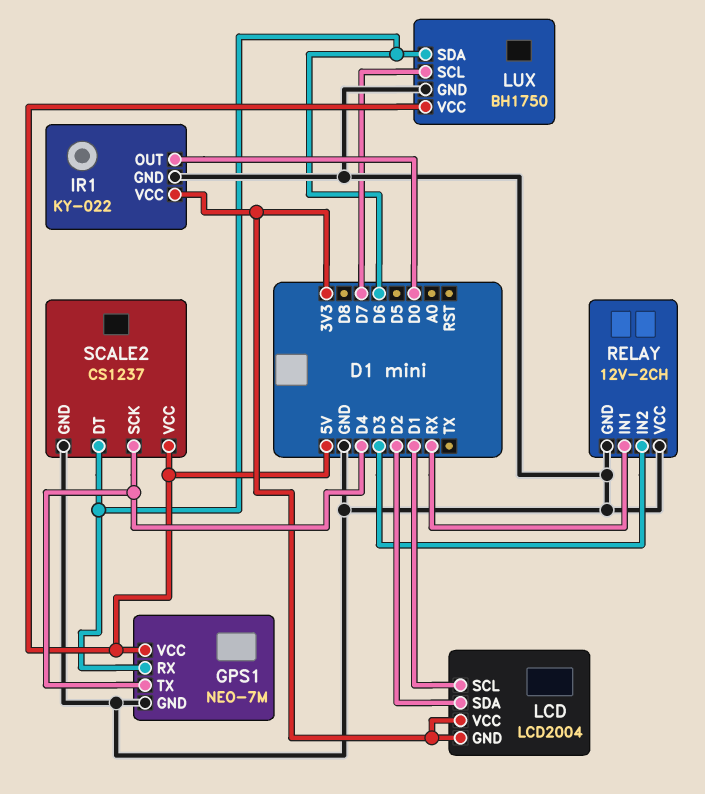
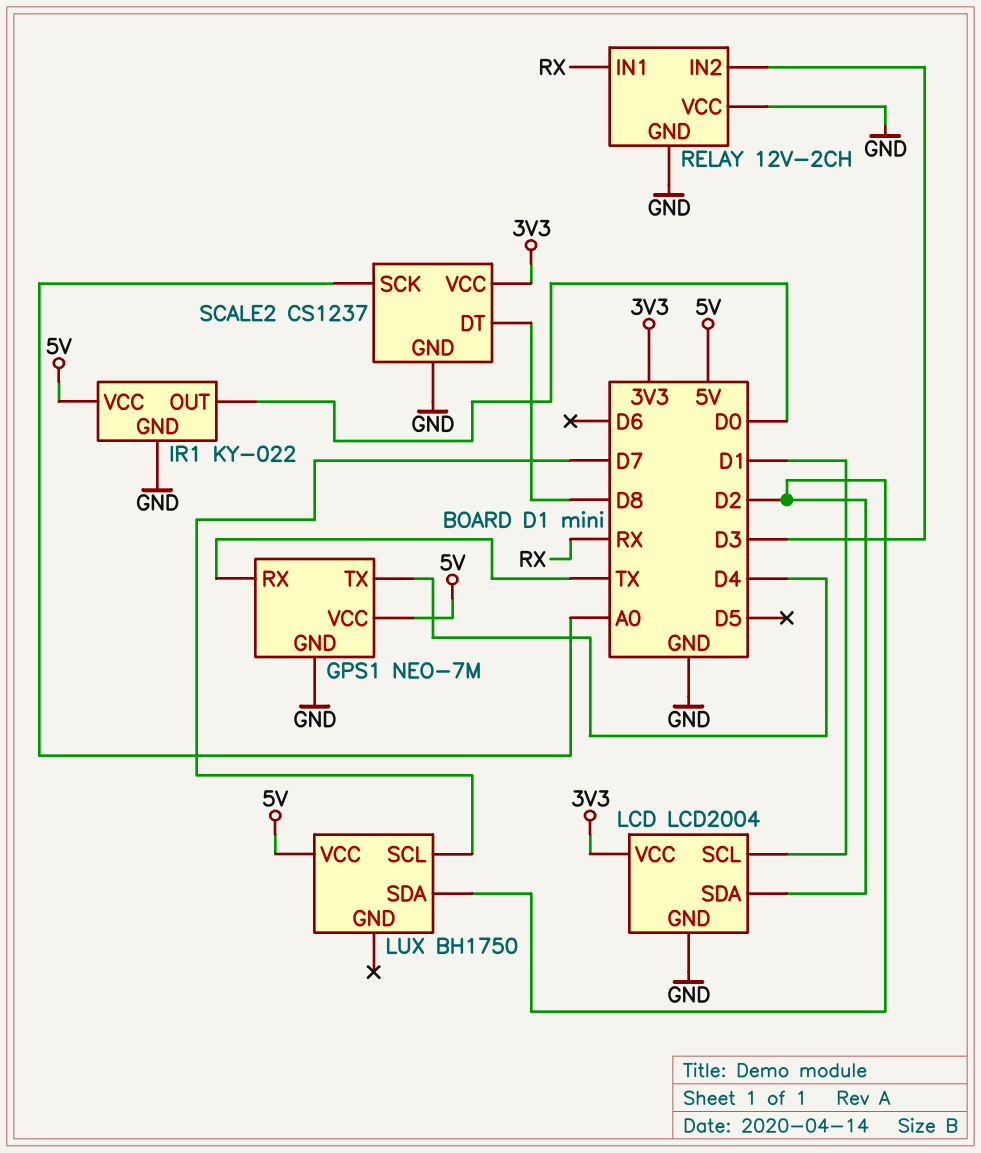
GPS1 pin RX: D6 -> TX
IR1 pin VCC: 3V3 -> 5V
LCD pin GND: 3V3 -> GND
LUX pin GND: GND -> none
LUX pin SDA: D6 -> D2
SCALE2 pin DT: D6 -> D8
SCALE2 pin SCK: D4 -> A0
SCALE2 pin VCC: 5V -> 3V3

